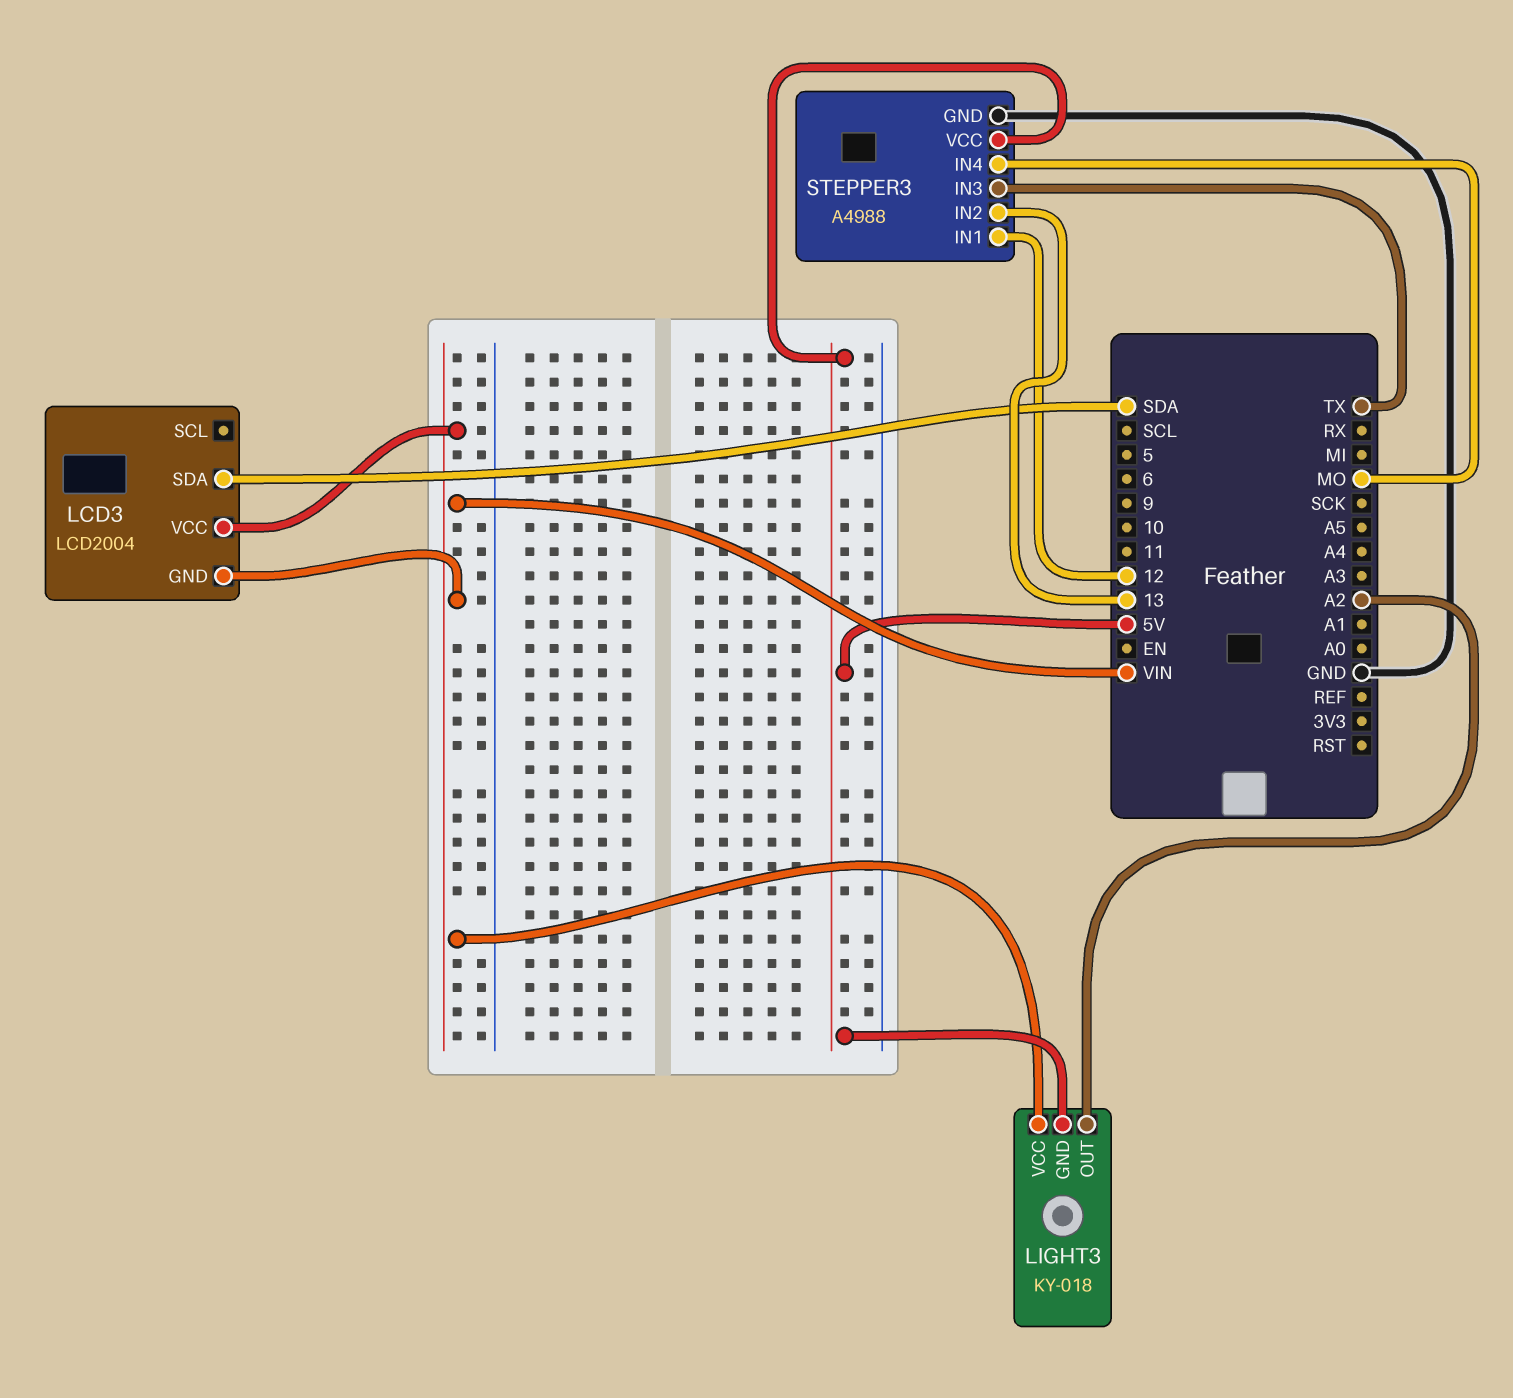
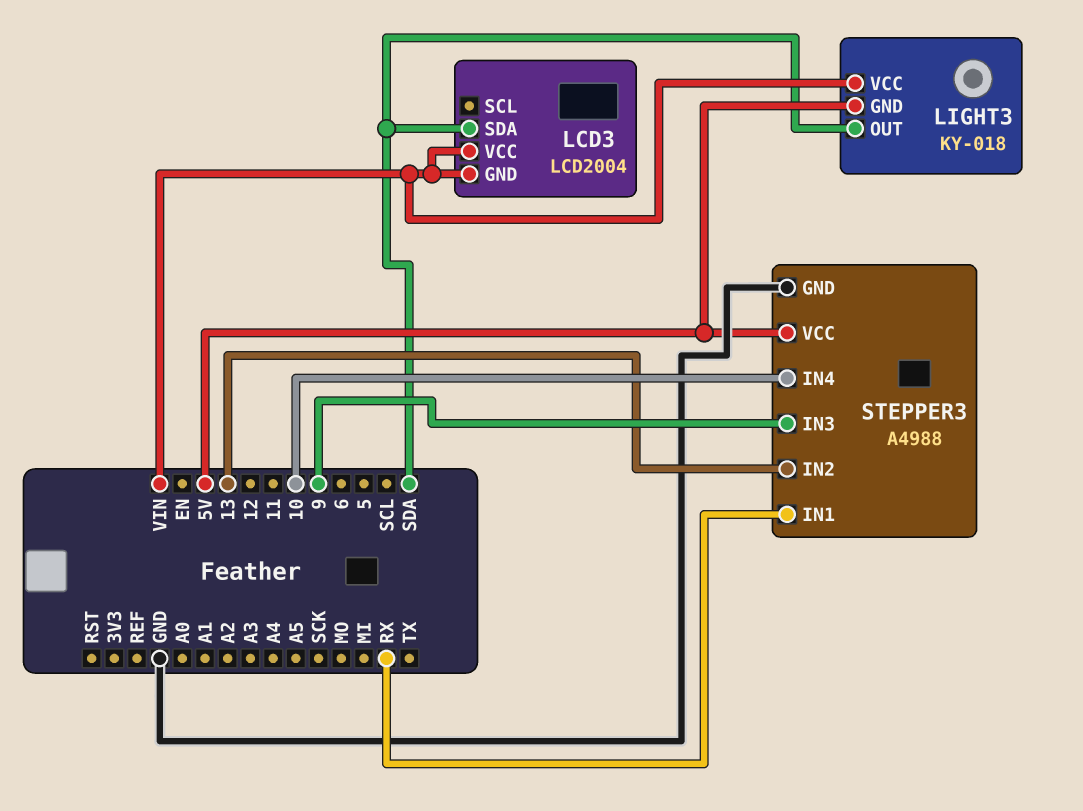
LIGHT3 pin OUT: A2 -> SDA
STEPPER3 pin IN1: 12 -> RX
STEPPER3 pin IN3: TX -> 9
STEPPER3 pin IN4: MO -> 10

